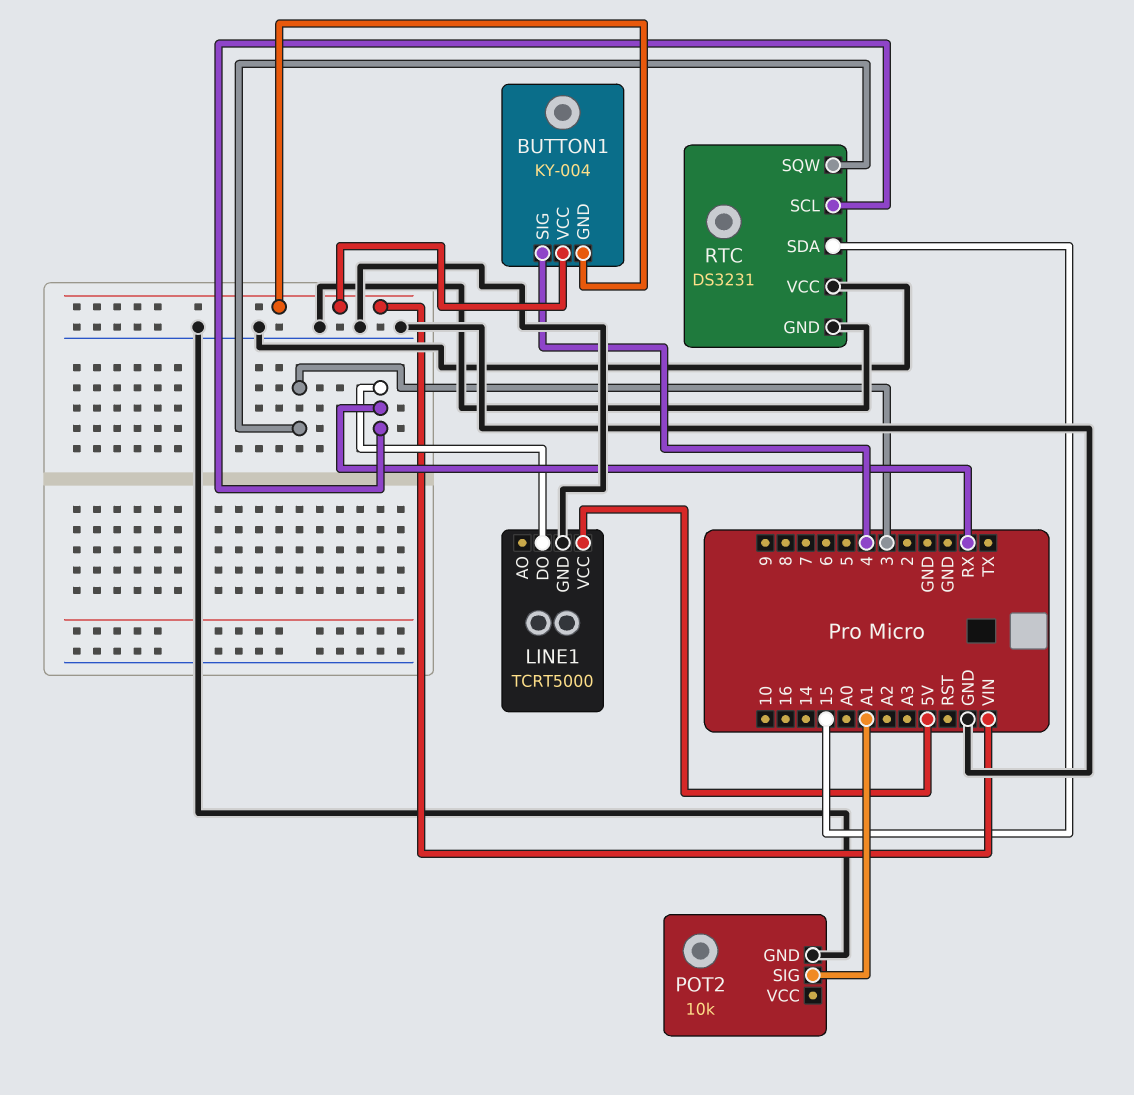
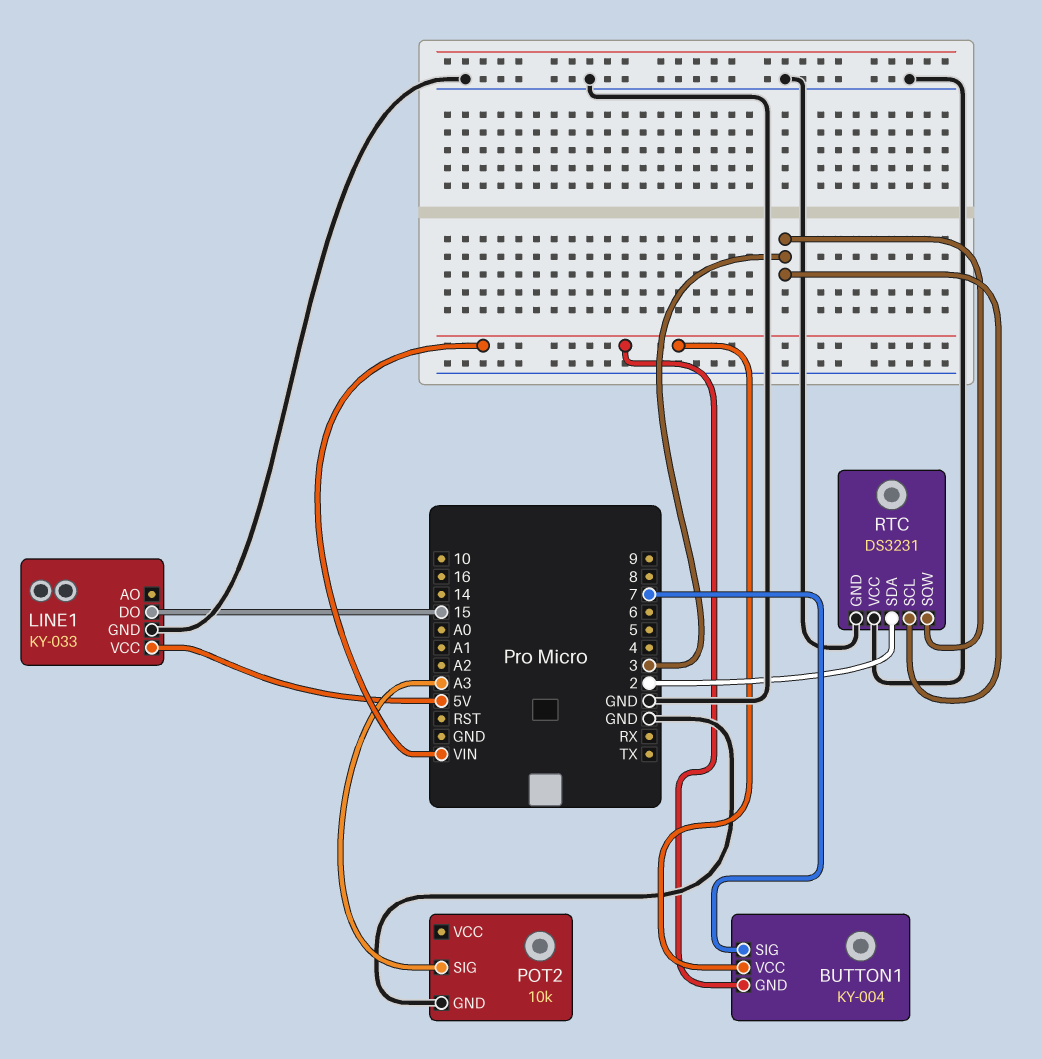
BUTTON1 pin SIG: 4 -> 7
LINE1: TCRT5000 -> KY-033
LINE1 pin DO: RX -> 15
POT2 pin SIG: A1 -> A3
RTC pin SCL: RX -> 3
RTC pin SDA: 15 -> 2

